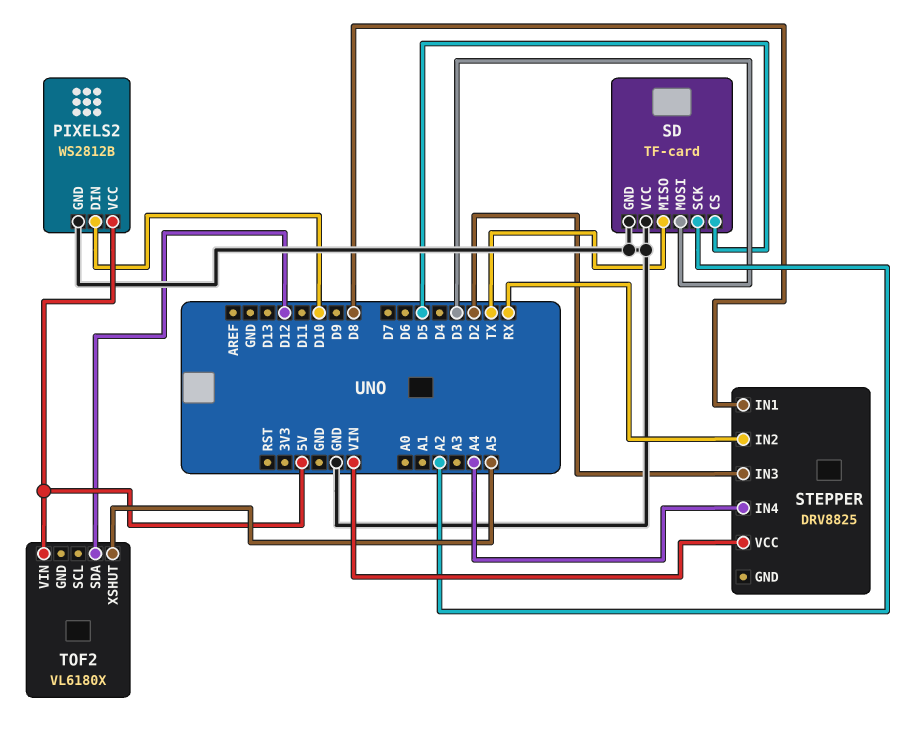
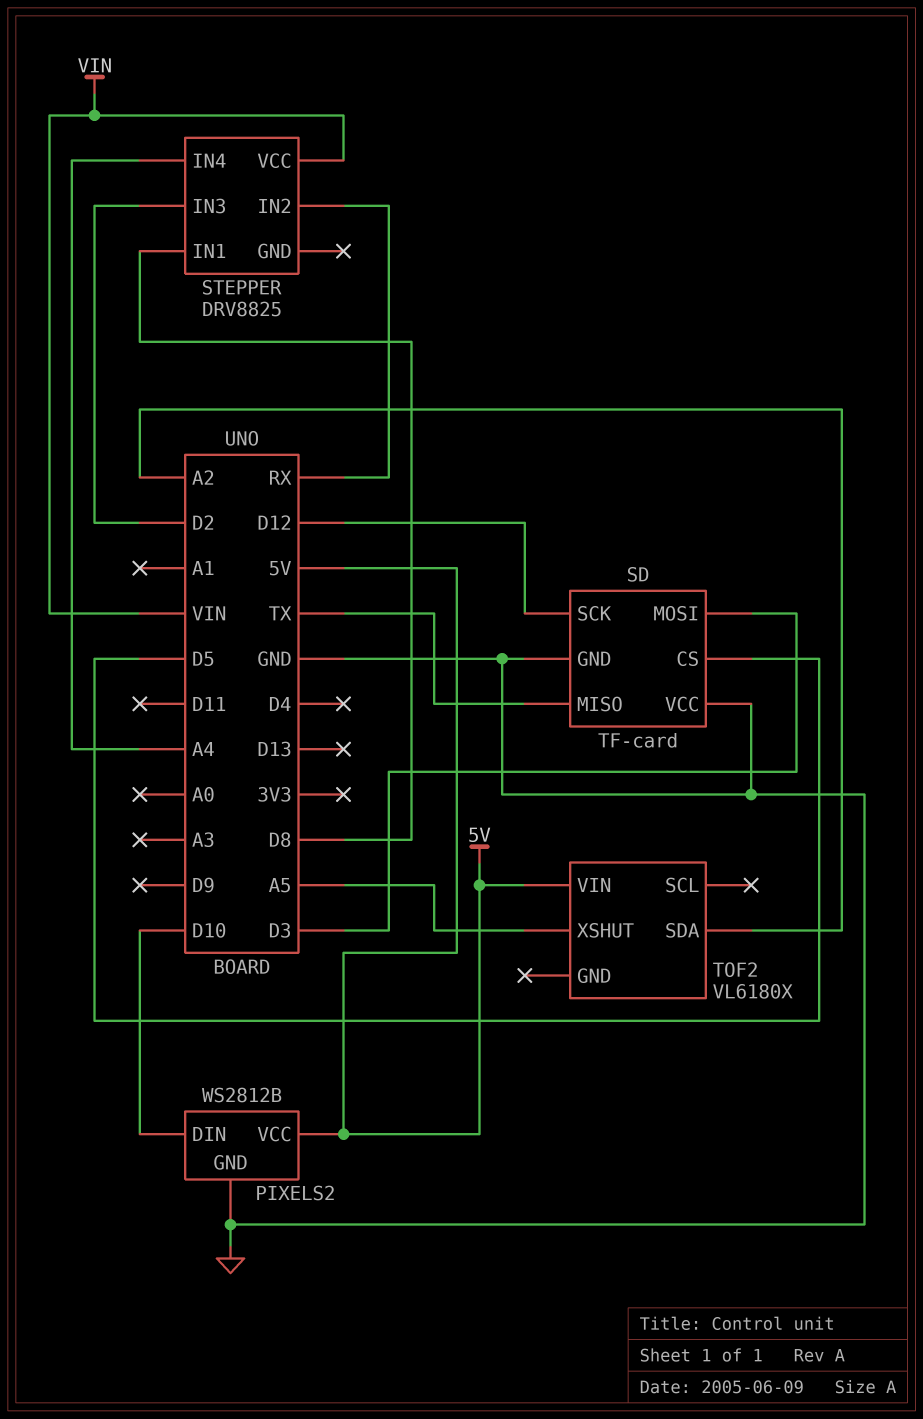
SD pin SCK: A2 -> D12
TOF2 pin SDA: D12 -> A2

